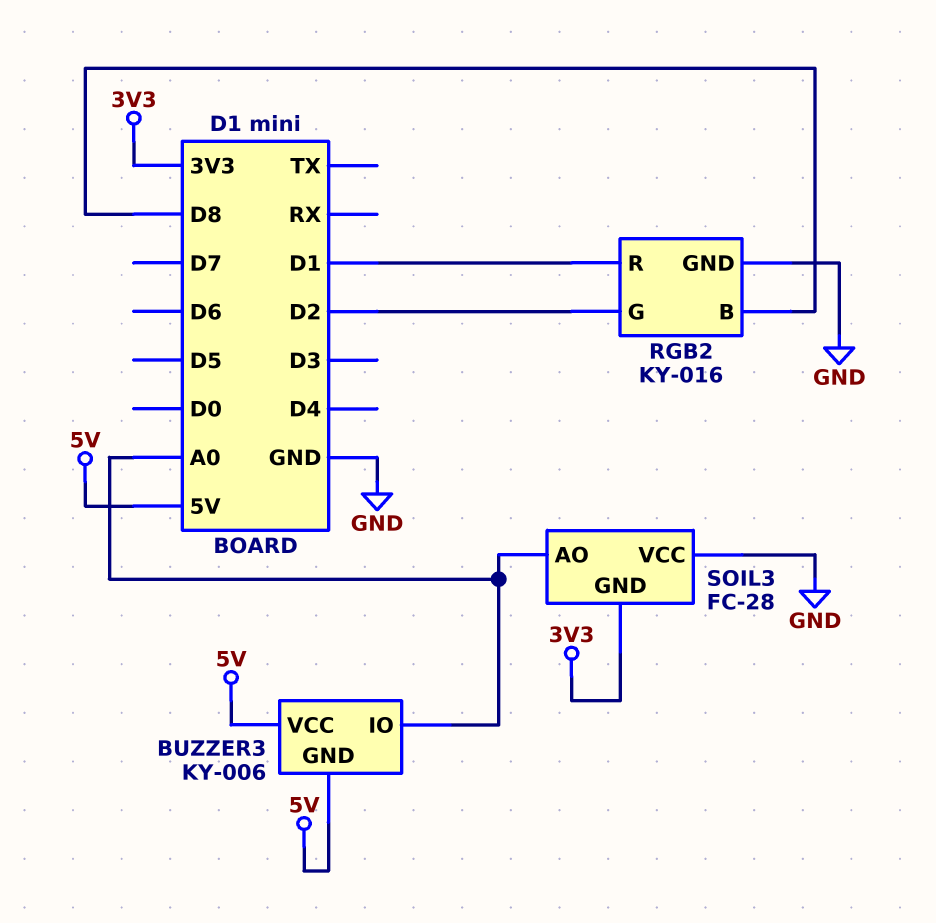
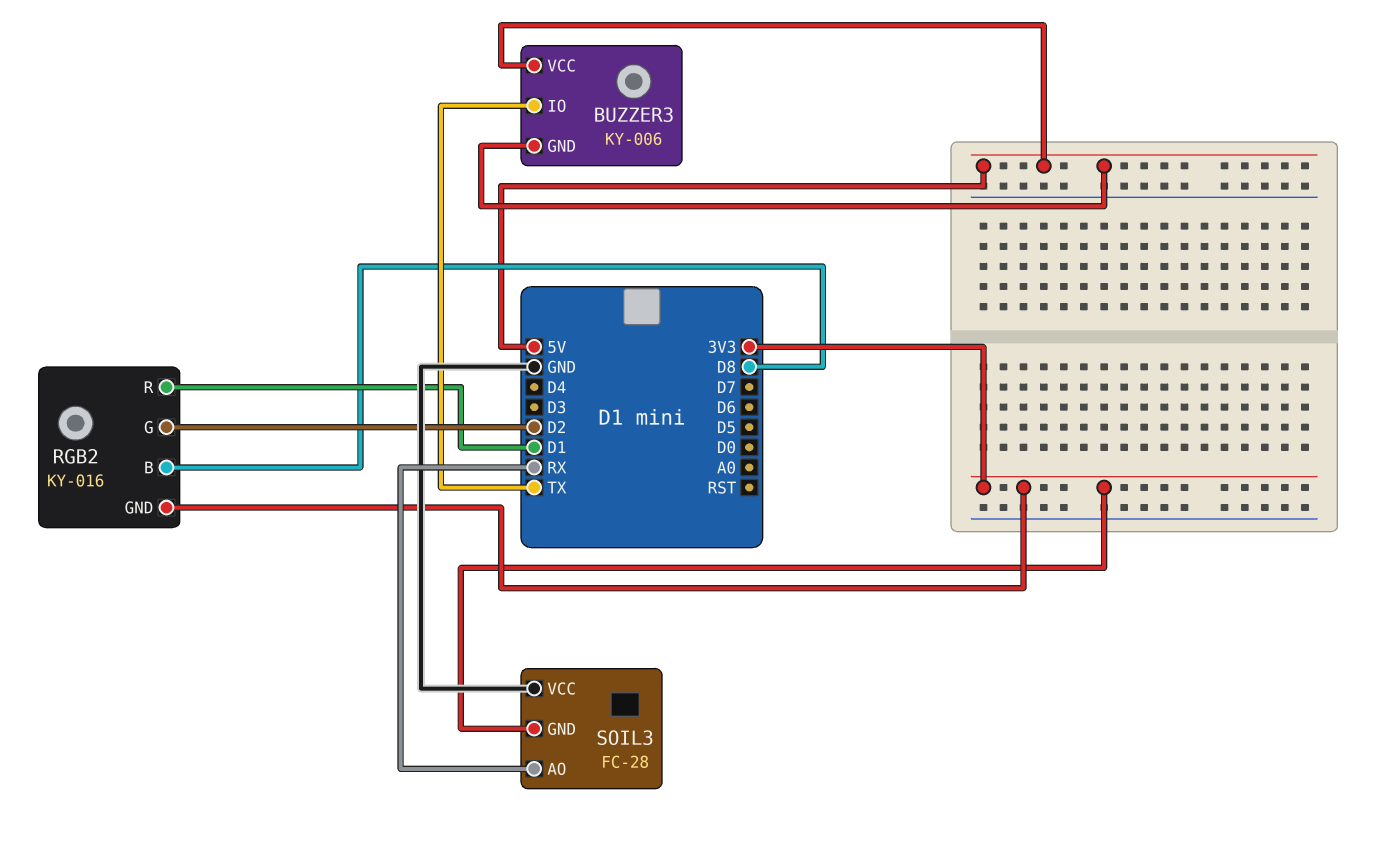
BUZZER3 pin IO: A0 -> TX
RGB2 pin GND: GND -> 3V3
SOIL3 pin AO: A0 -> RX

